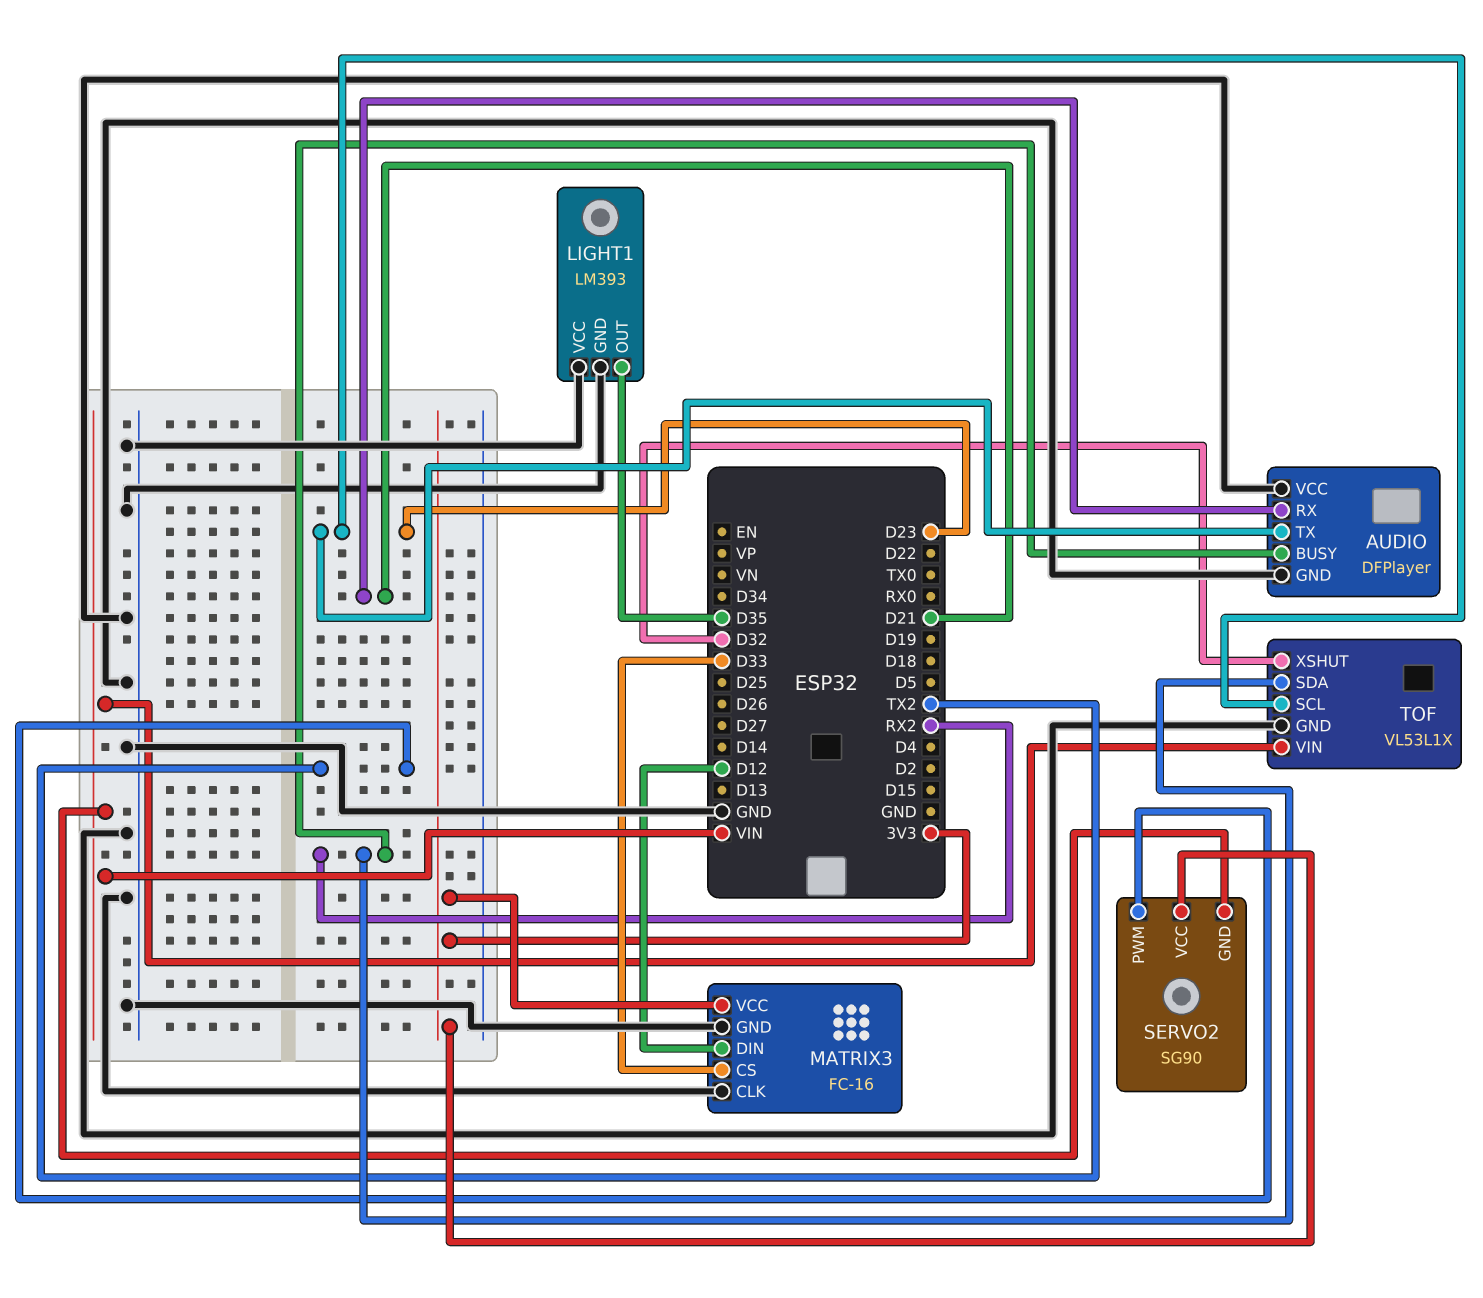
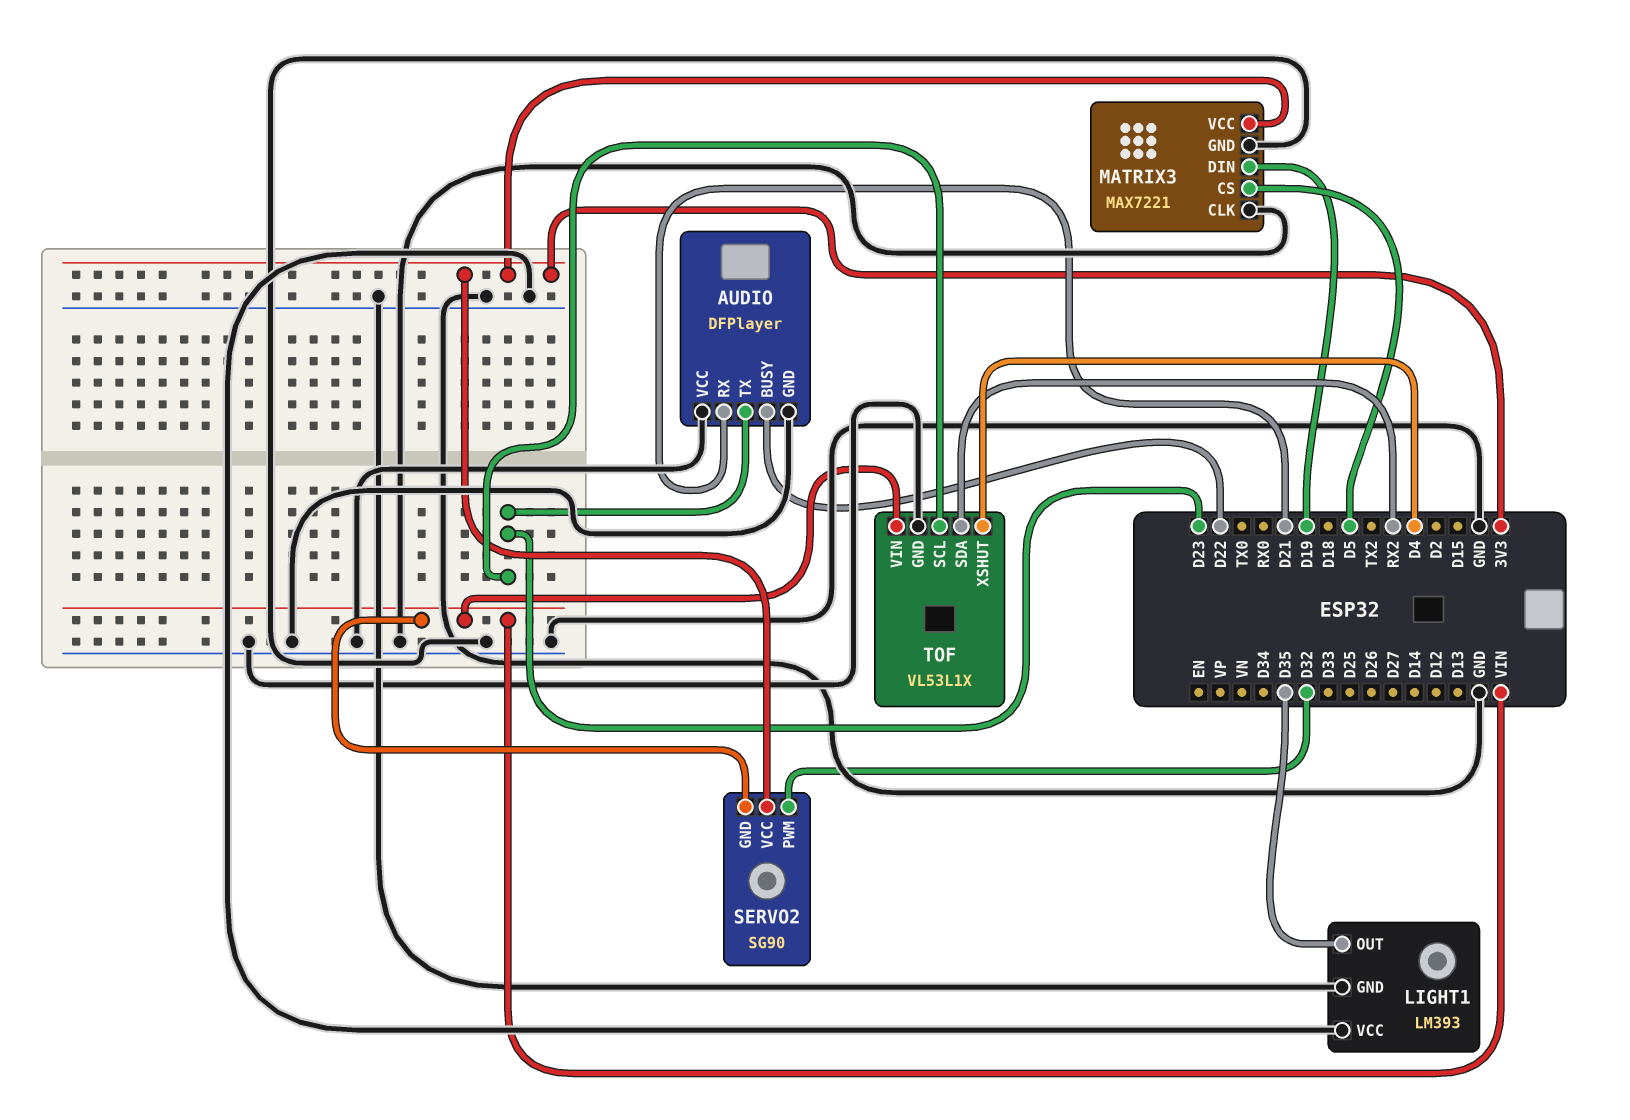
AUDIO pin BUSY: RX2 -> D22
MATRIX3: FC-16 -> MAX7221
MATRIX3 pin CS: D33 -> D5
MATRIX3 pin DIN: D12 -> D19
SERVO2 pin PWM: TX2 -> D32
TOF pin XSHUT: D32 -> D4

